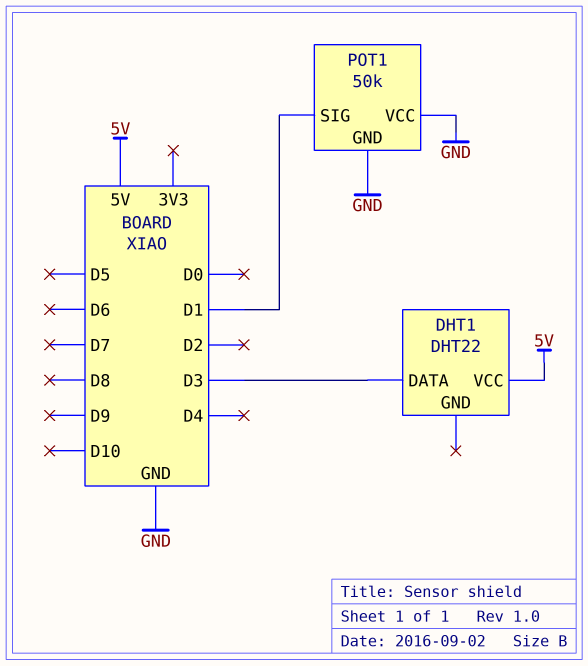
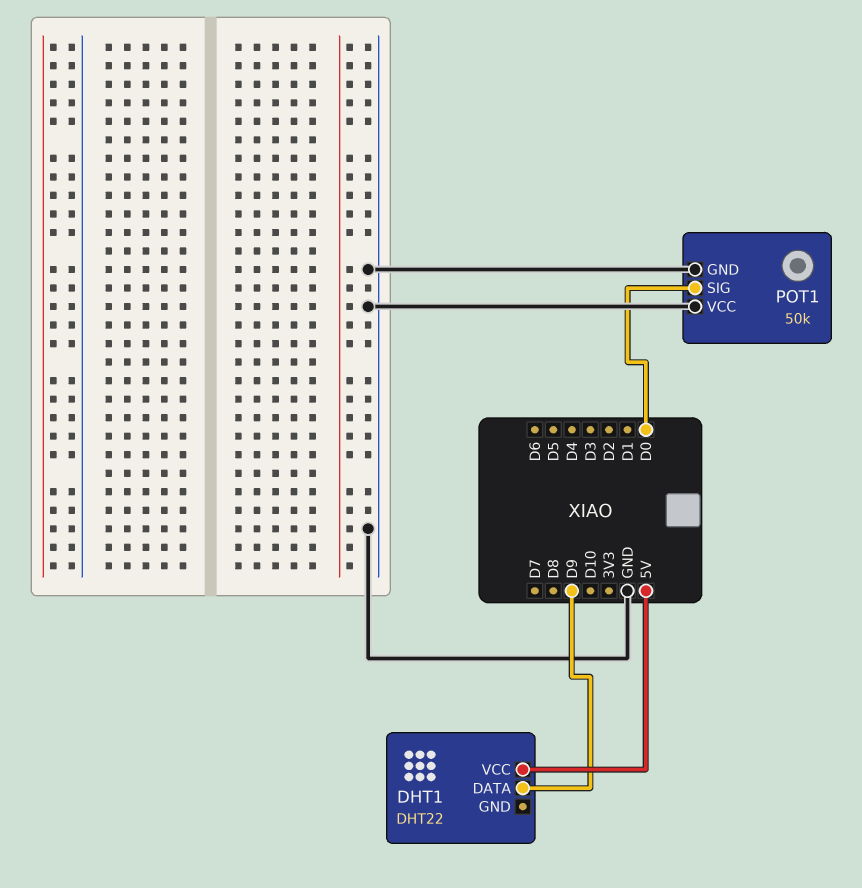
DHT1 pin DATA: D3 -> D9
POT1 pin SIG: D1 -> D0

